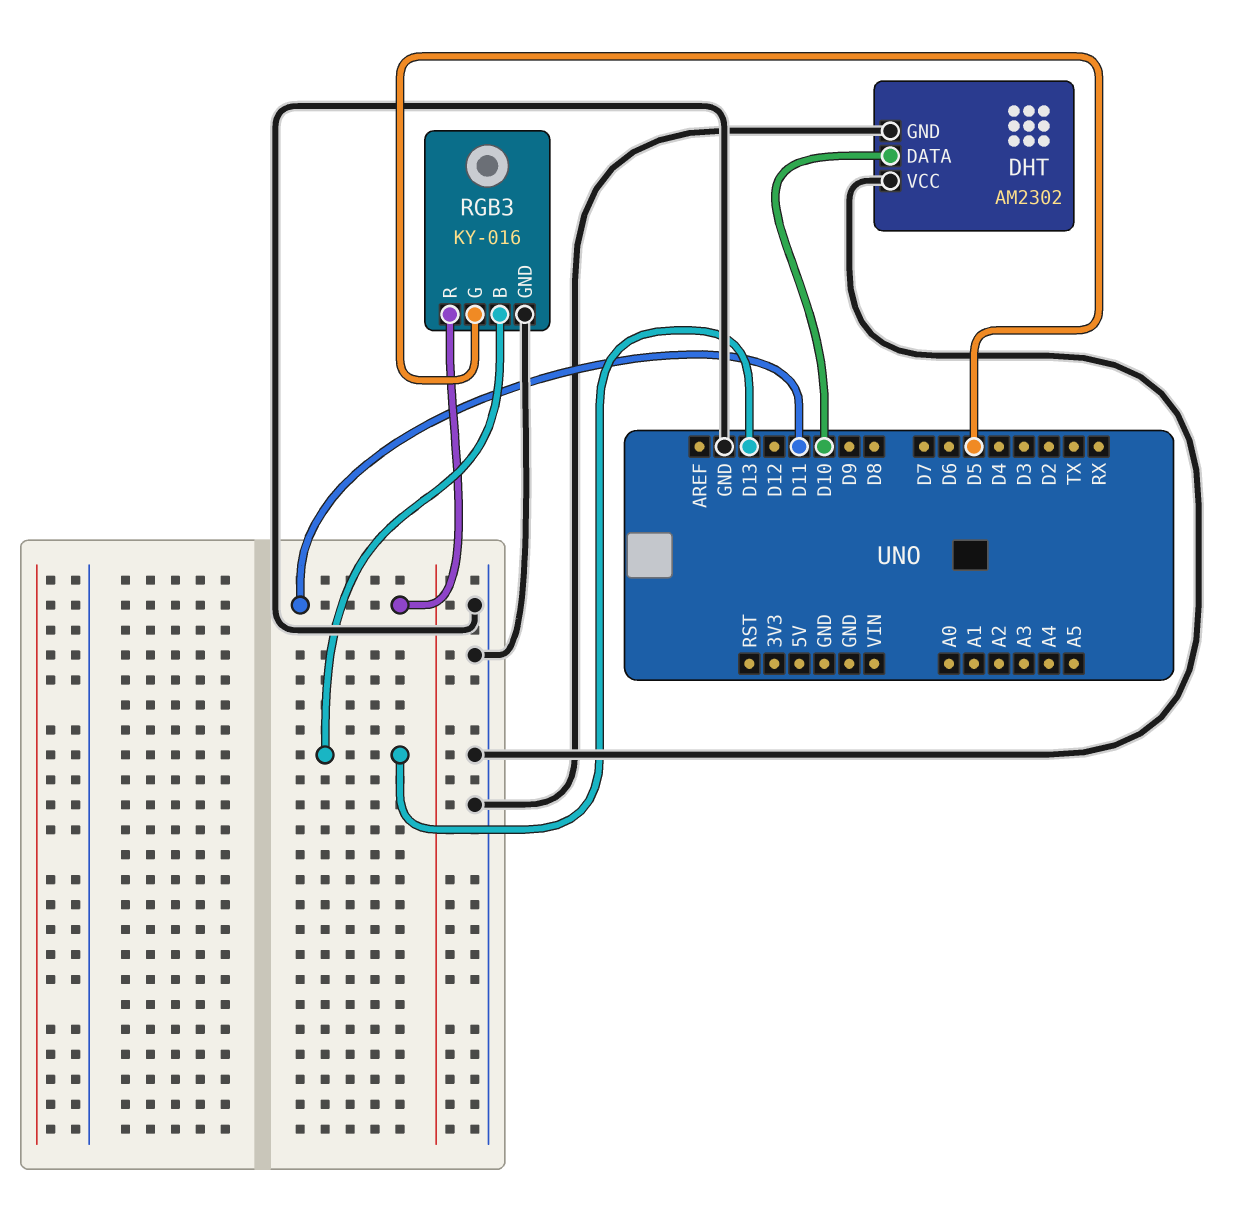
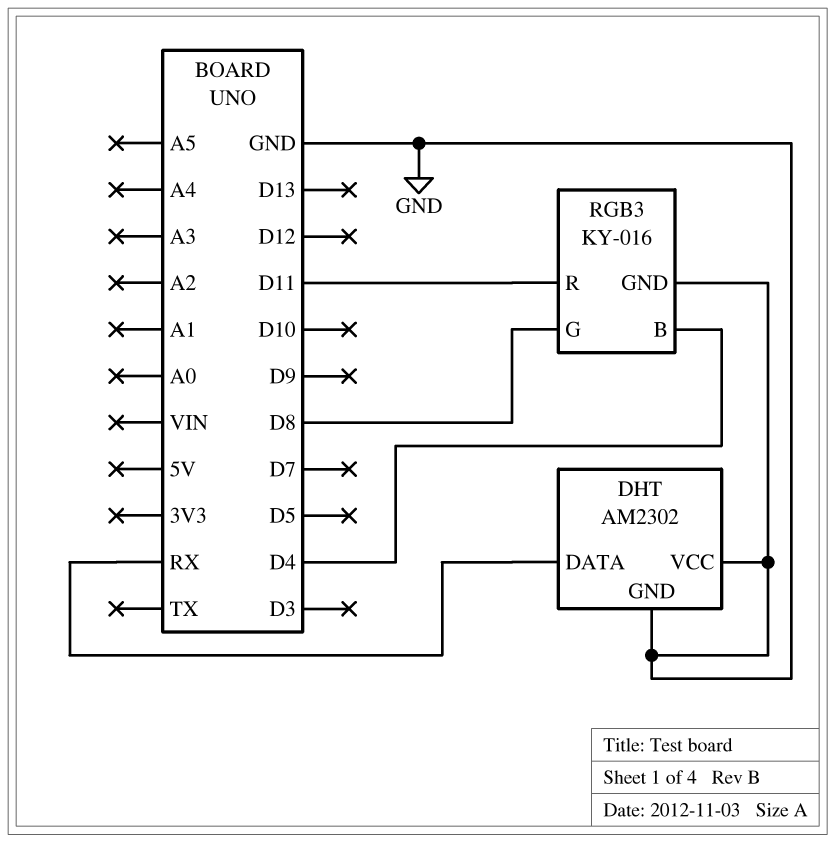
DHT pin DATA: D10 -> RX
RGB3 pin B: D13 -> D4
RGB3 pin G: D5 -> D8

